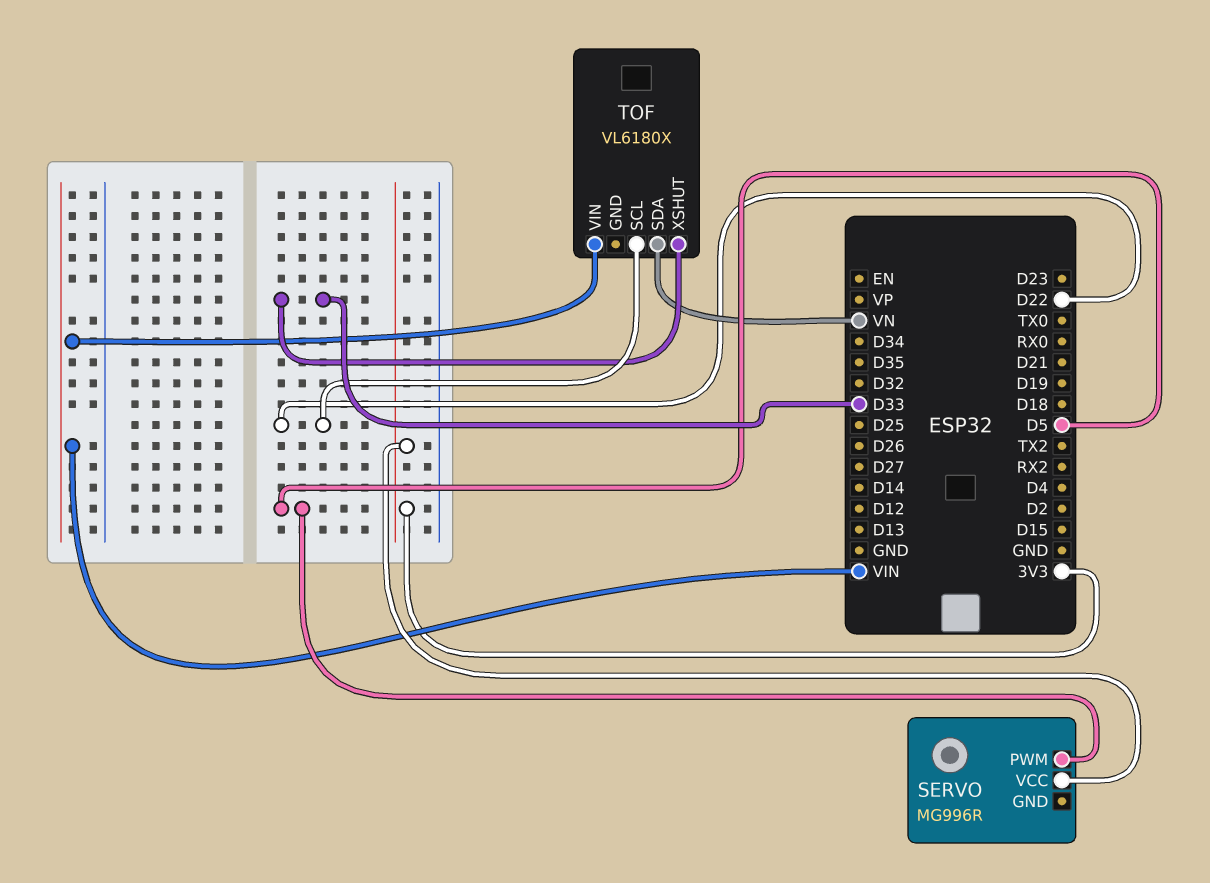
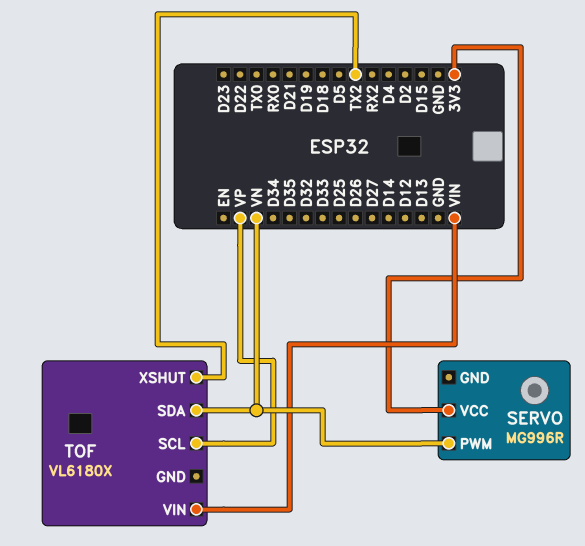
SERVO pin PWM: D5 -> VN
TOF pin SCL: D22 -> VP
TOF pin XSHUT: D33 -> TX2

